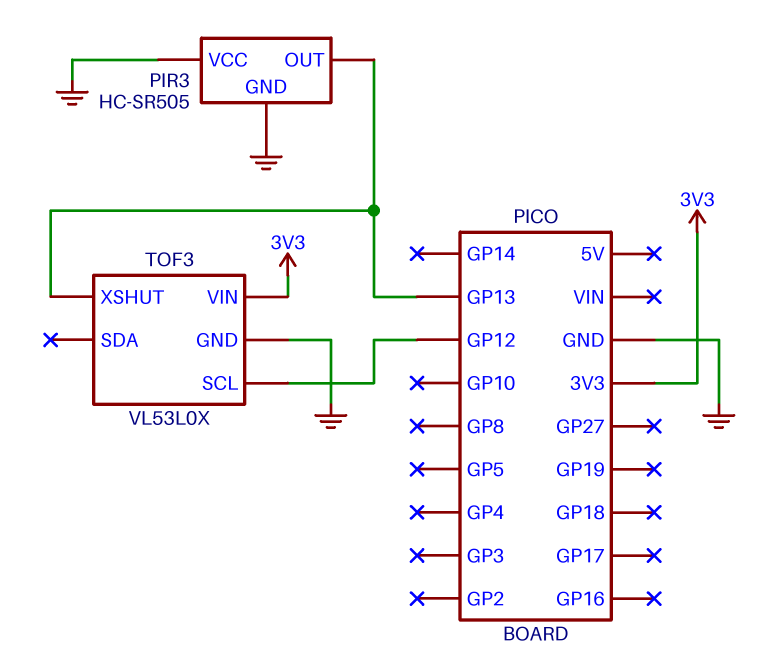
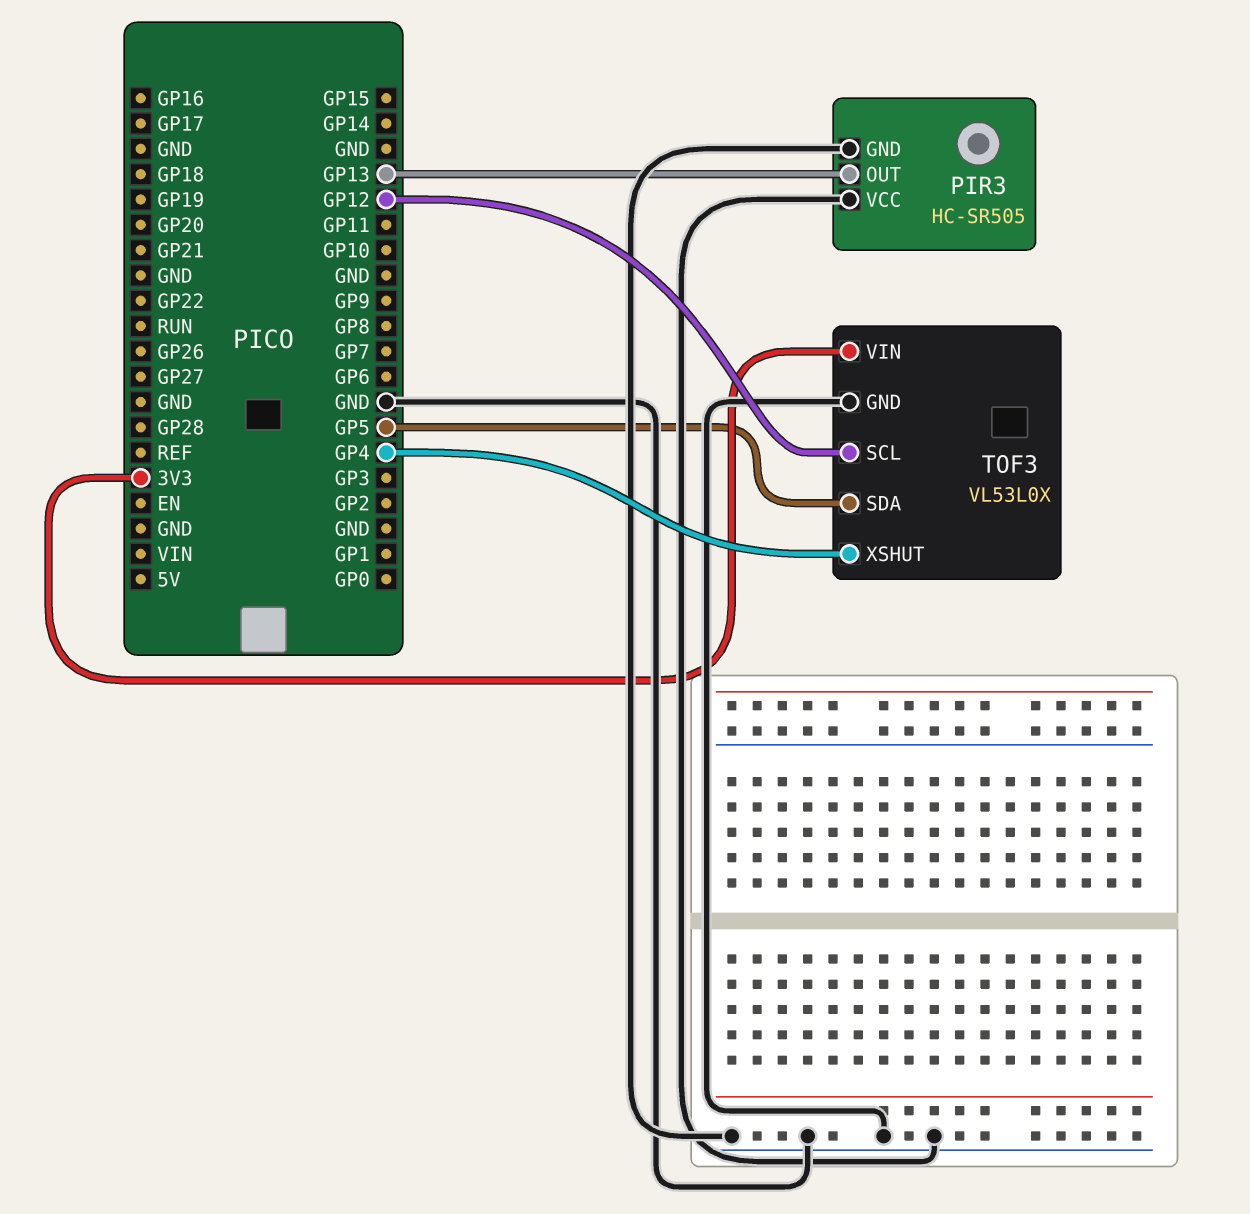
TOF3 pin SDA: none -> GP5
TOF3 pin XSHUT: GP13 -> GP4

